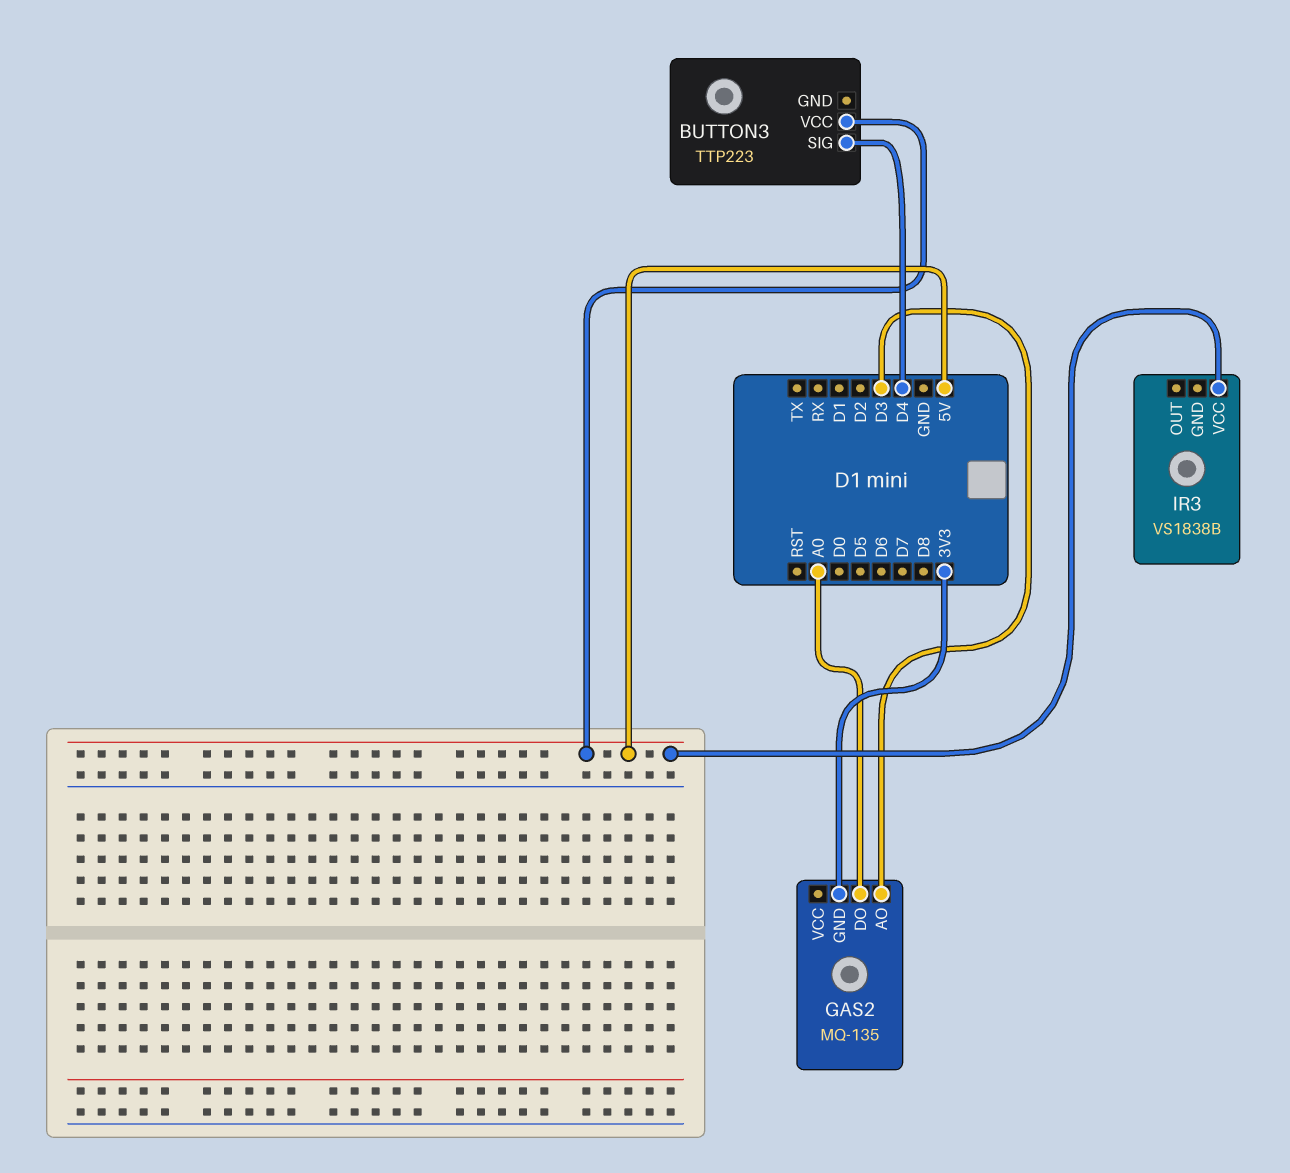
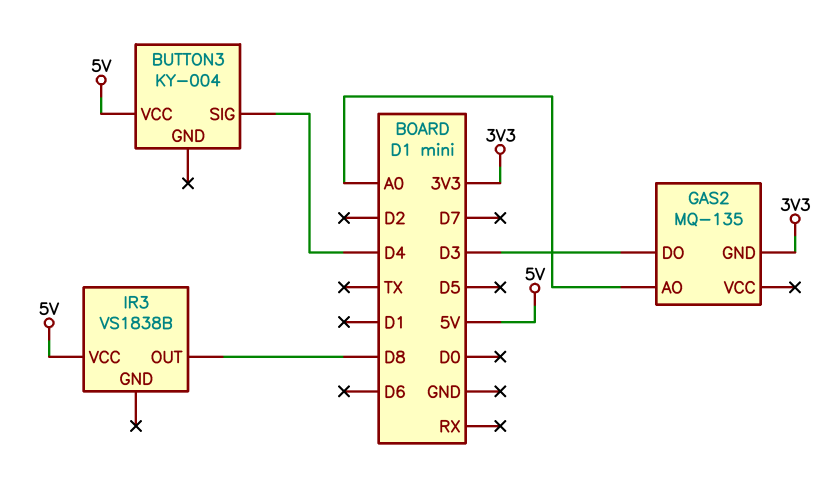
BUTTON3: TTP223 -> KY-004
GAS2 pin AO: D3 -> A0
GAS2 pin DO: A0 -> D3
IR3 pin OUT: none -> D8

